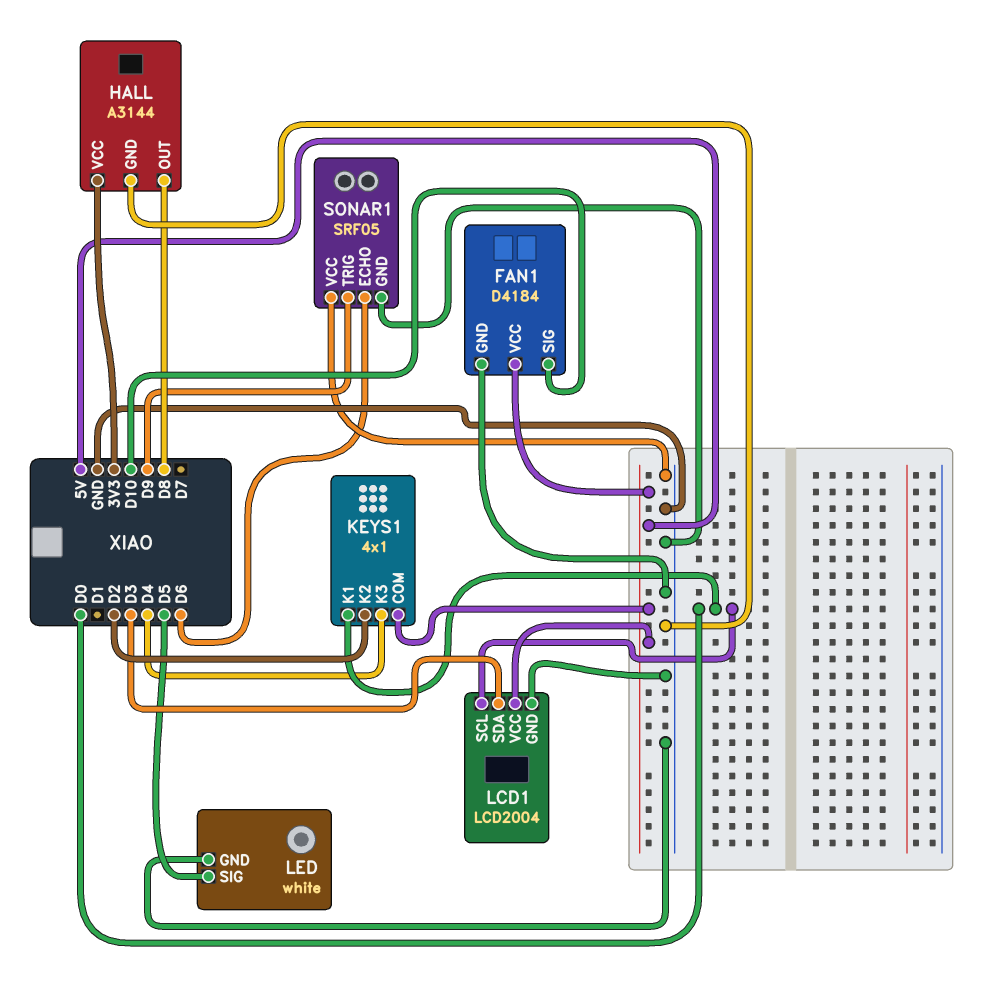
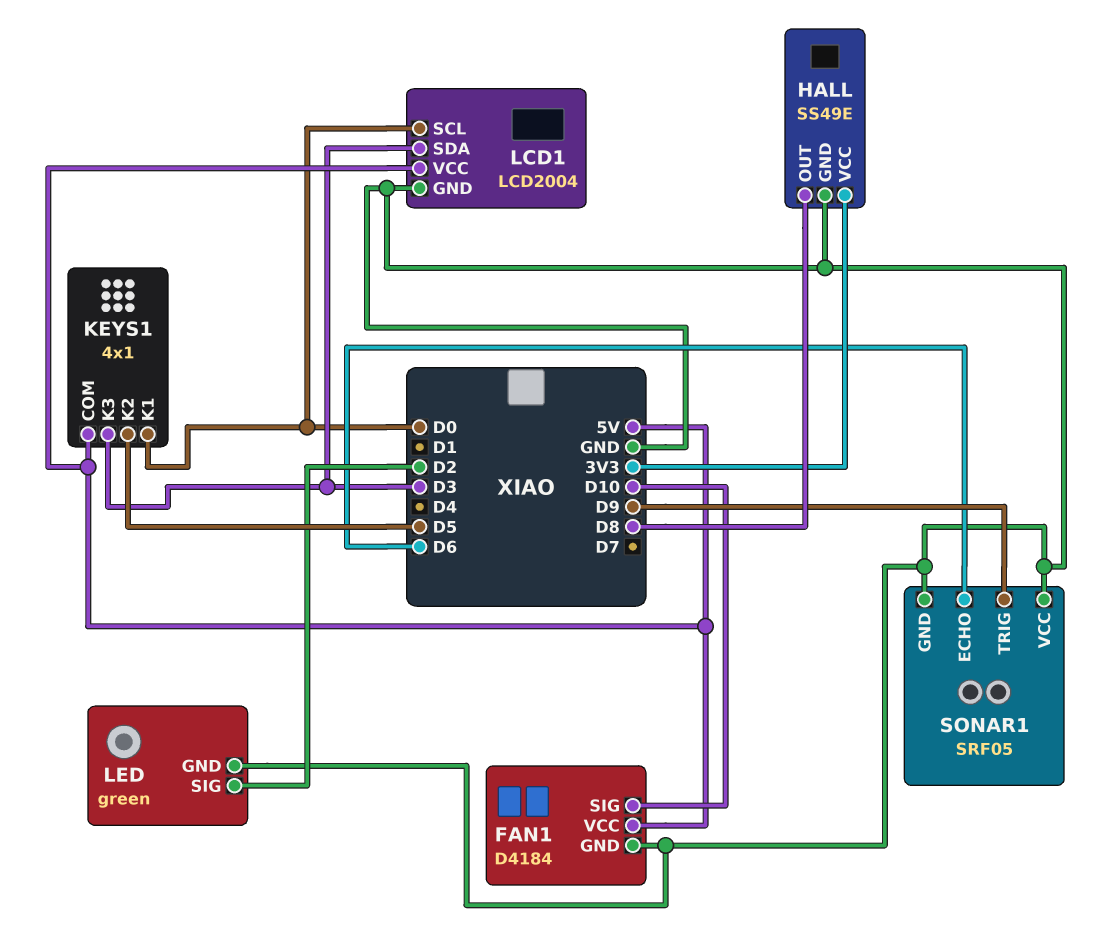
HALL: A3144 -> SS49E
KEYS1 pin K2: D2 -> D5
KEYS1 pin K3: D4 -> D3
LED: white -> green
LED pin SIG: D5 -> D2

